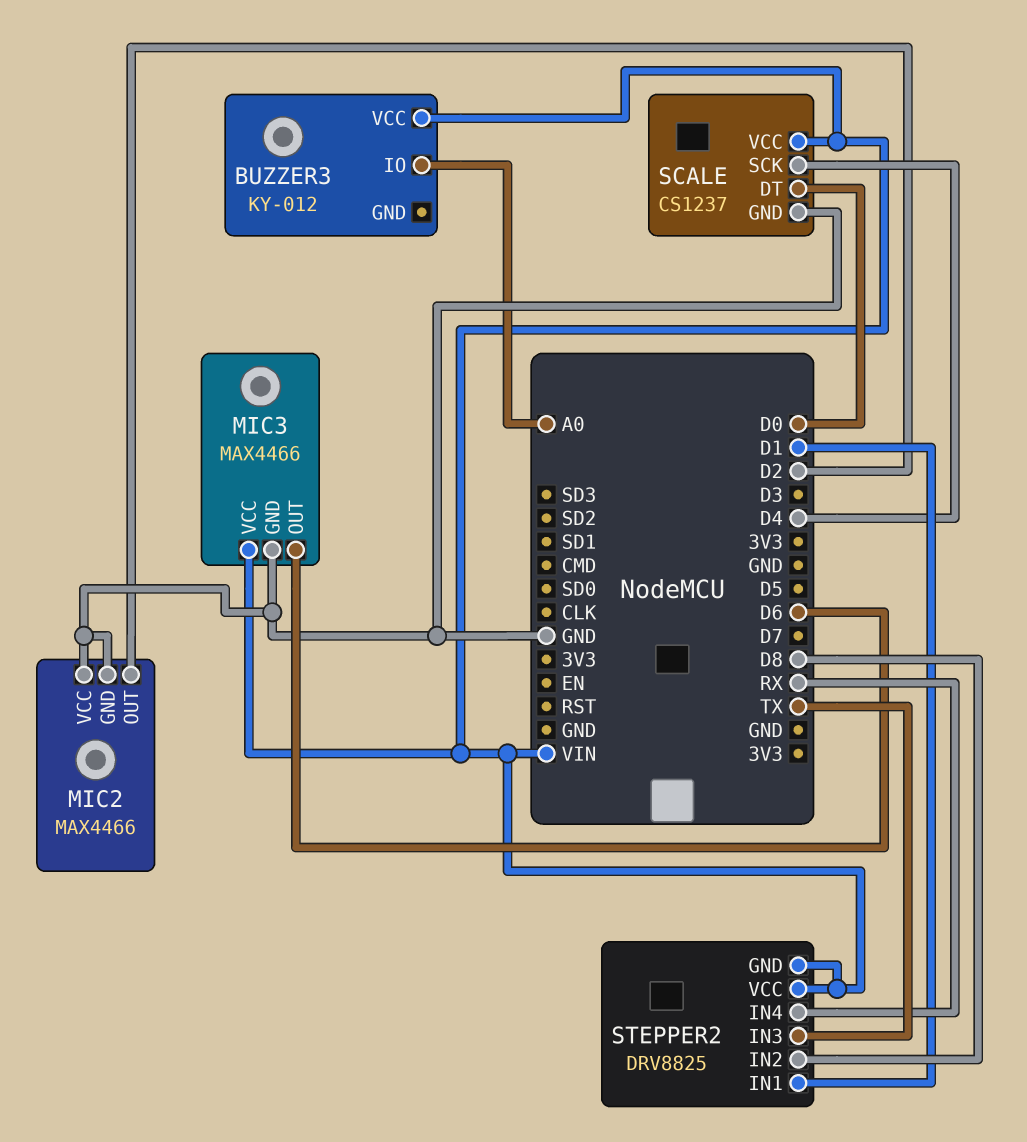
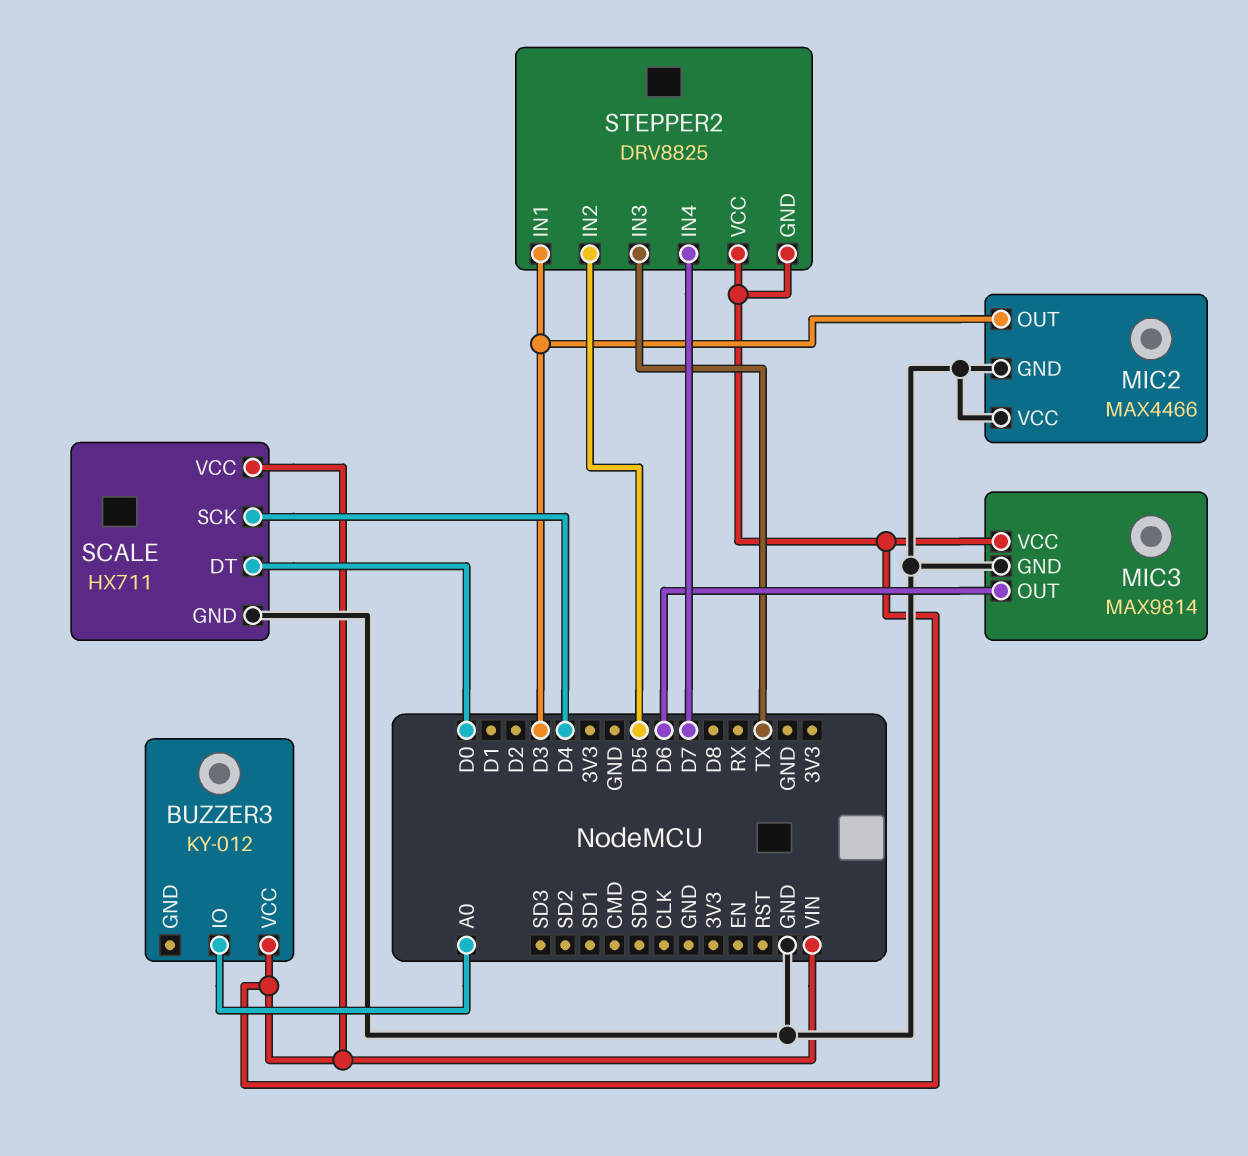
MIC2 pin OUT: D2 -> D3
MIC3: MAX4466 -> MAX9814
SCALE: CS1237 -> HX711
STEPPER2 pin IN1: D1 -> D3
STEPPER2 pin IN2: D8 -> D5
STEPPER2 pin IN4: RX -> D7

